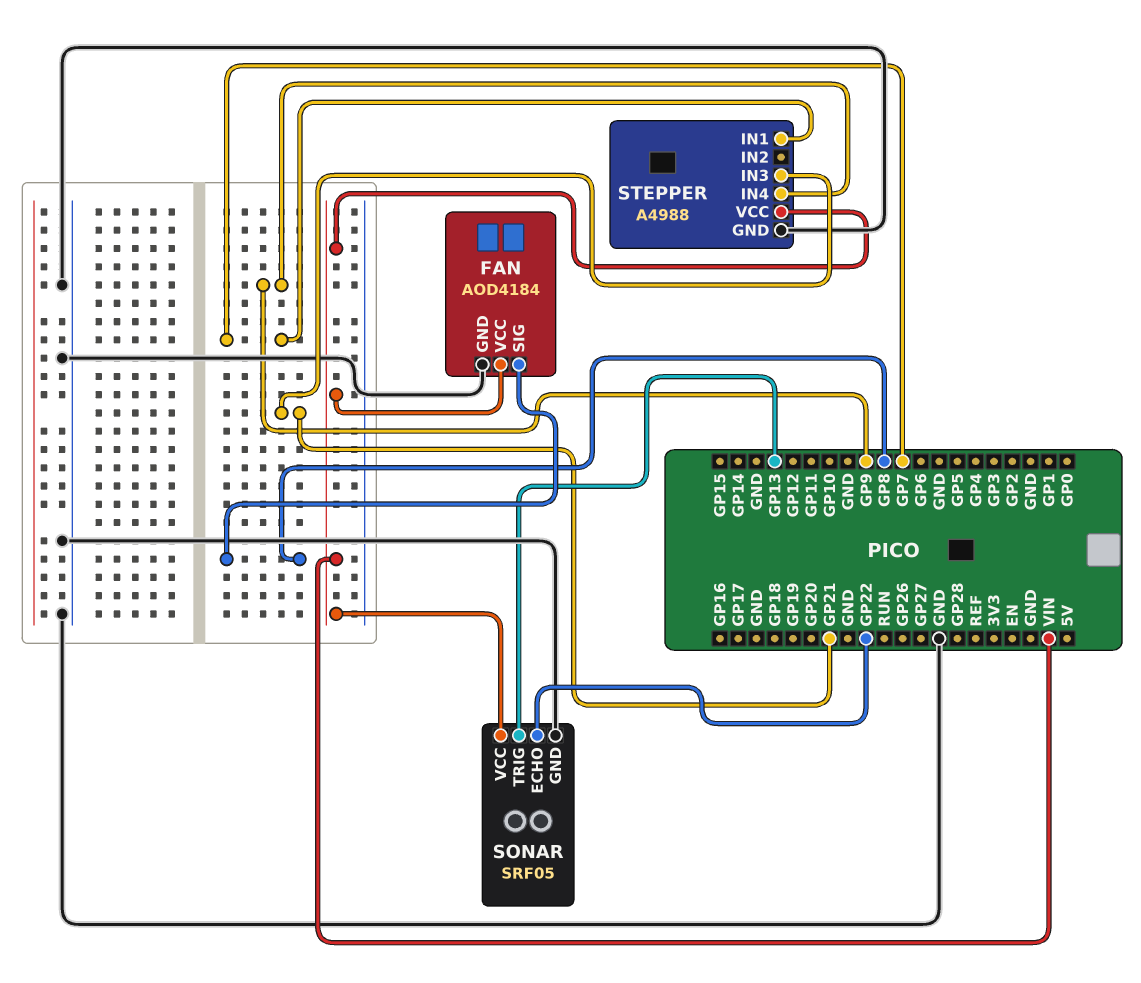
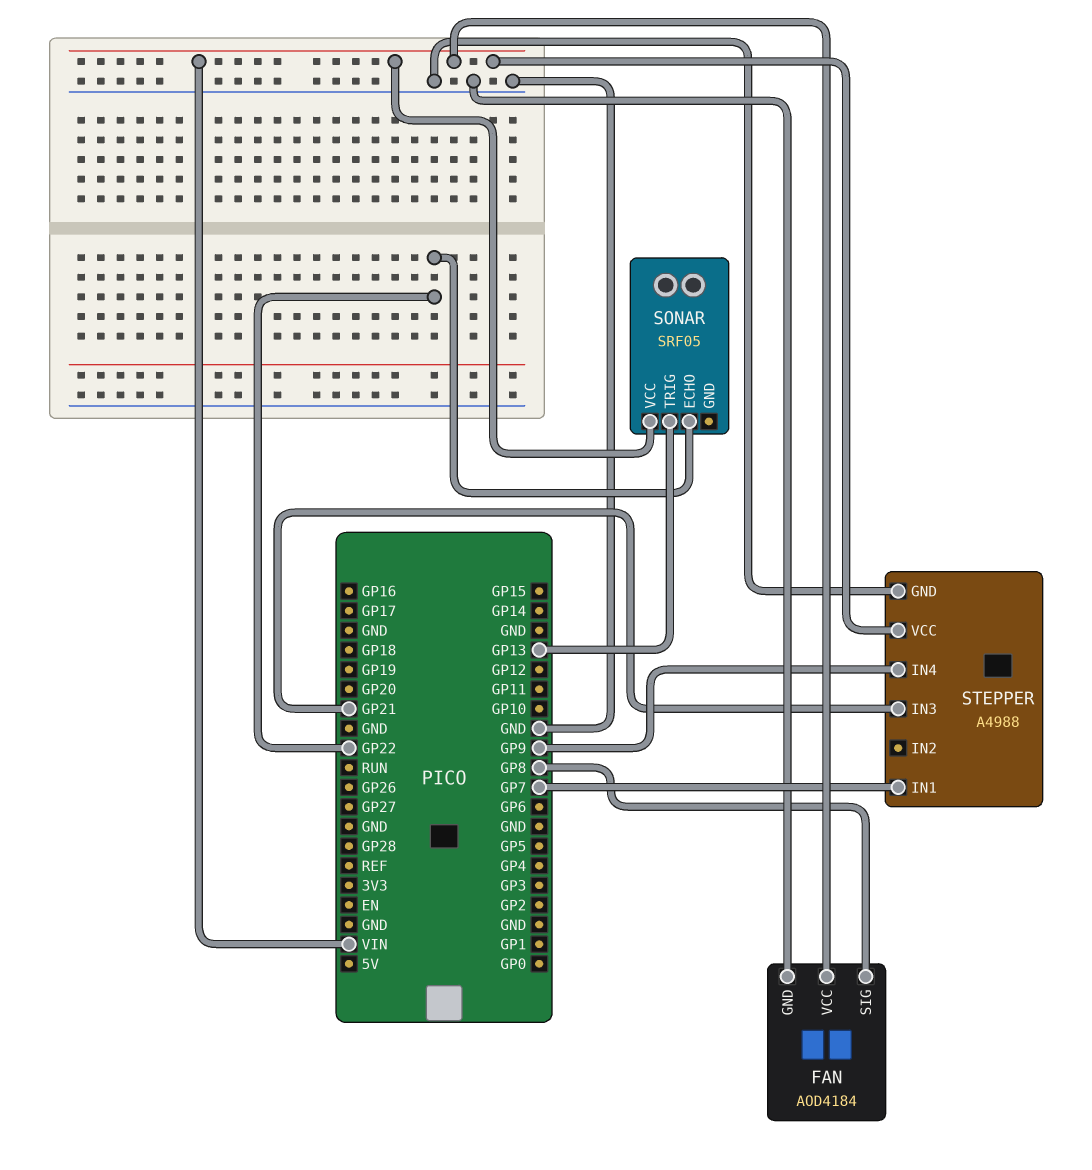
SONAR pin GND: GND -> none

